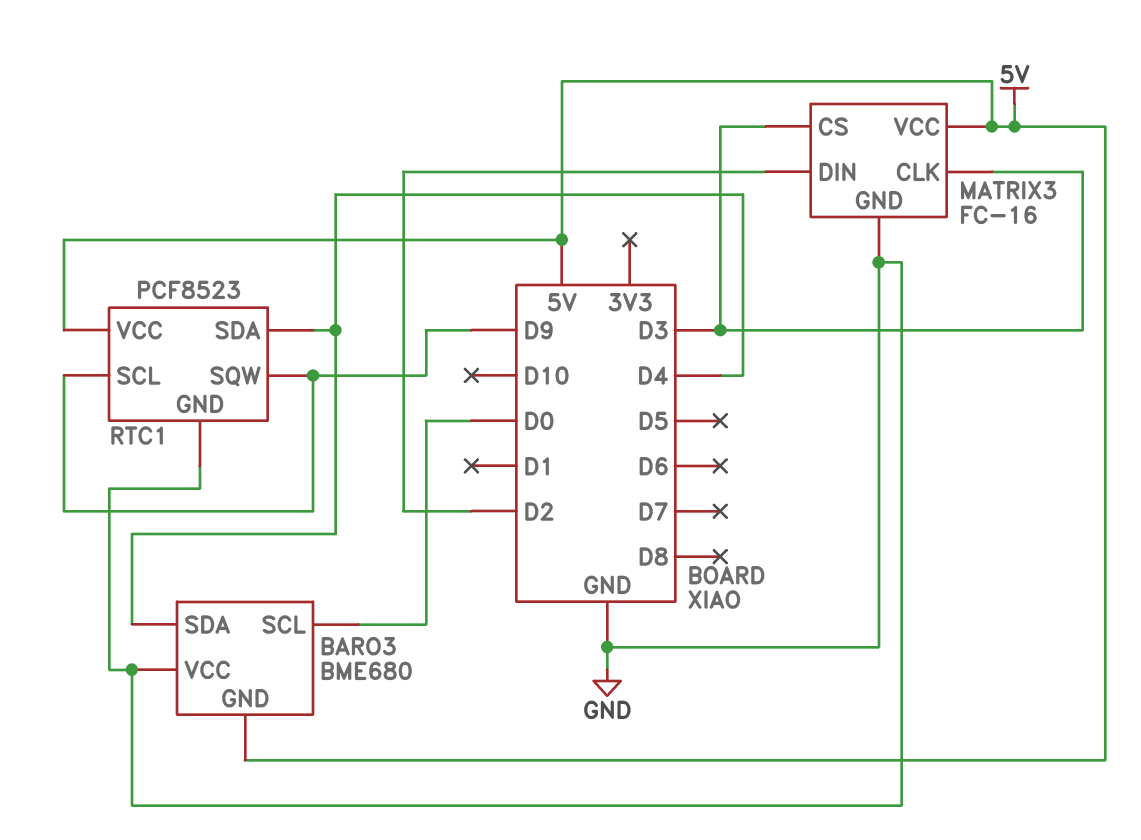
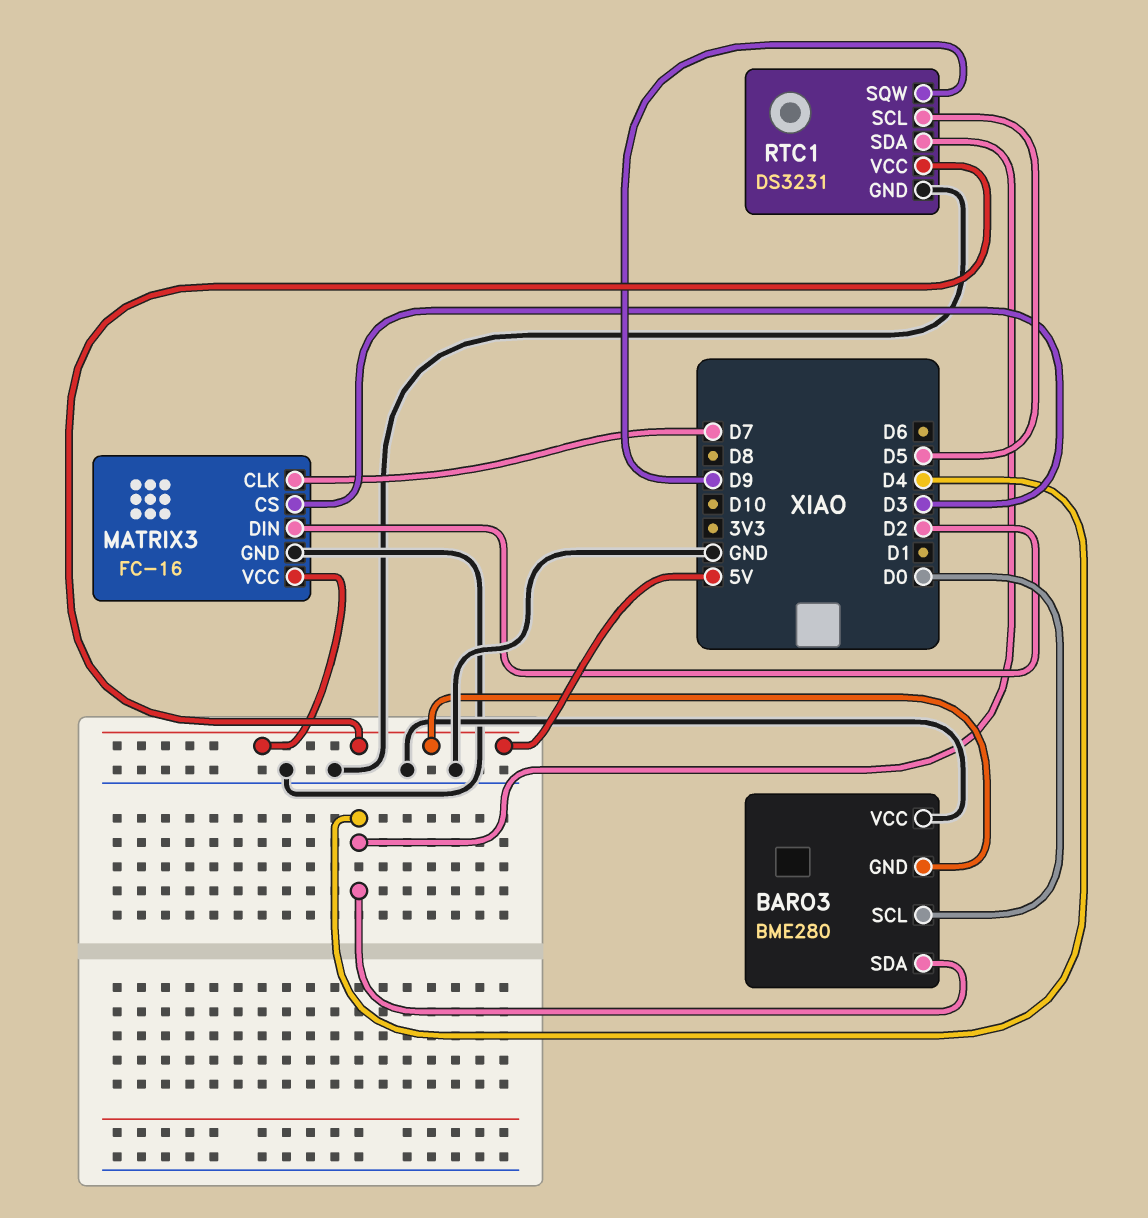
BARO3: BME680 -> BME280
MATRIX3 pin CLK: D3 -> D7
RTC1: PCF8523 -> DS3231
RTC1 pin SCL: D9 -> D5

